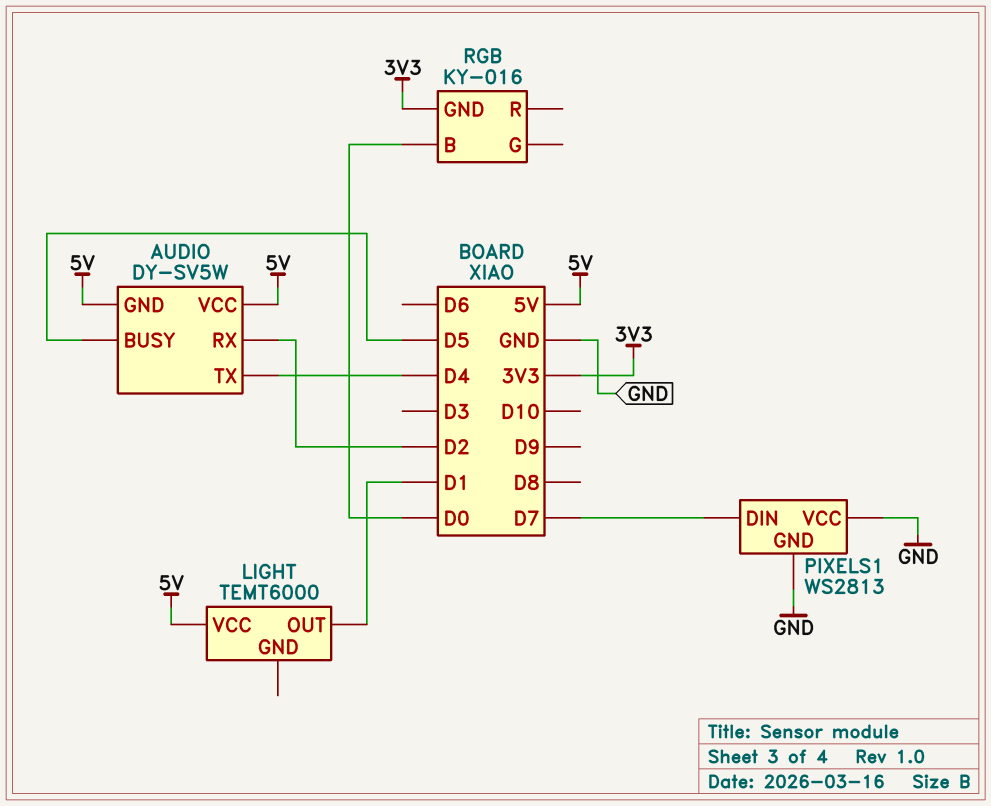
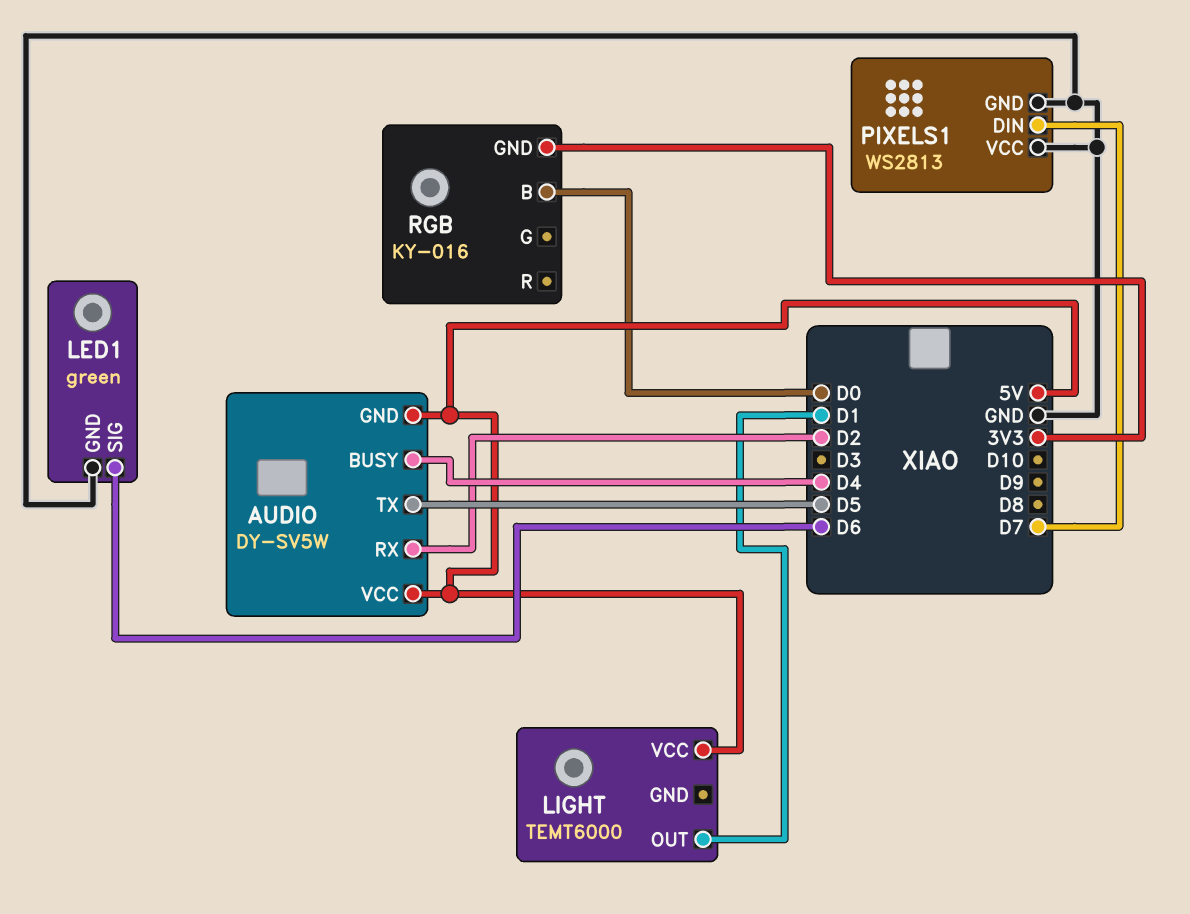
AUDIO pin BUSY: D5 -> D4
AUDIO pin TX: D4 -> D5
LED1: none -> green
LED1 pin GND: none -> GND
LED1 pin SIG: none -> D6

